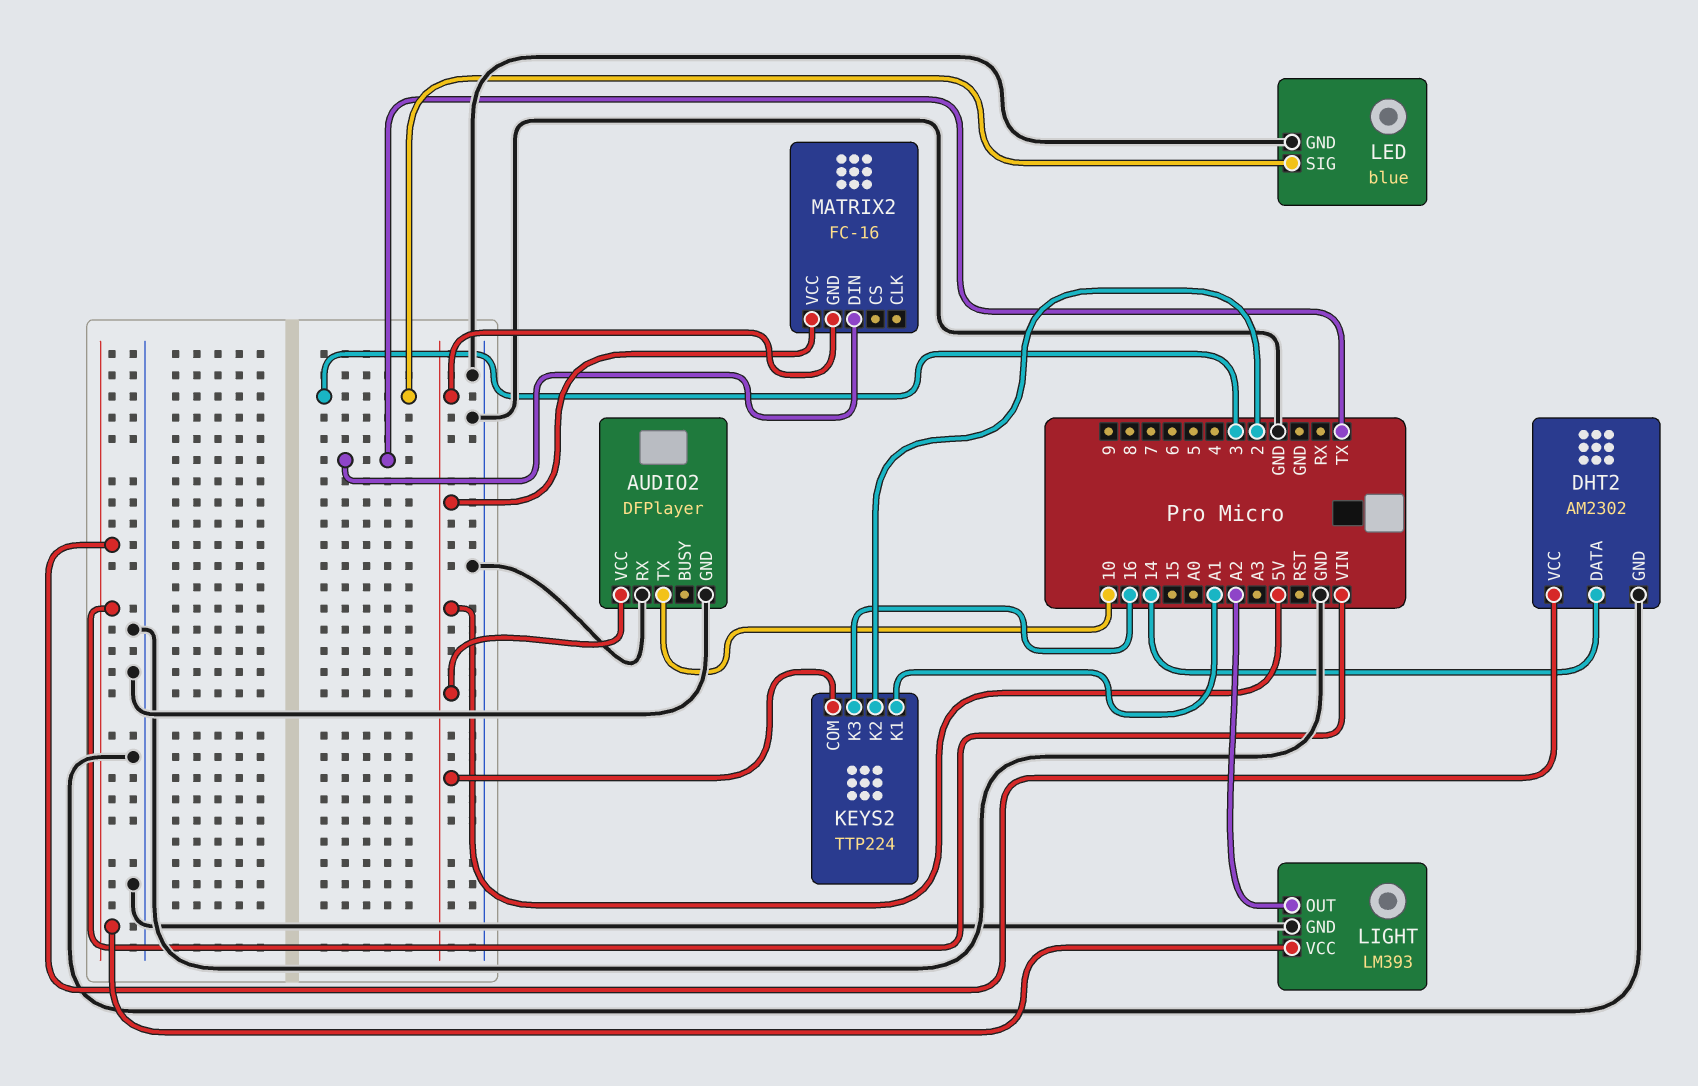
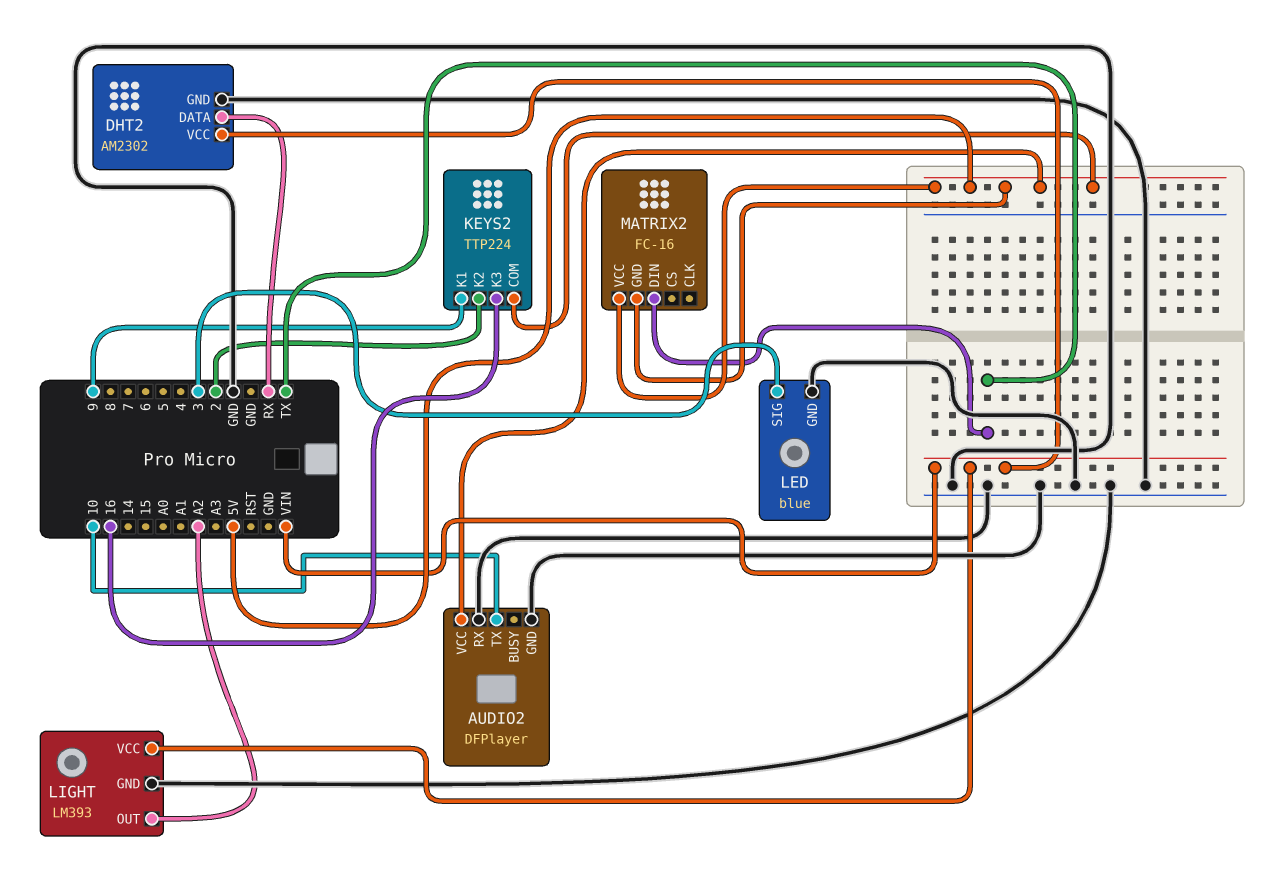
DHT2 pin DATA: 14 -> RX
KEYS2 pin K1: A1 -> 9

